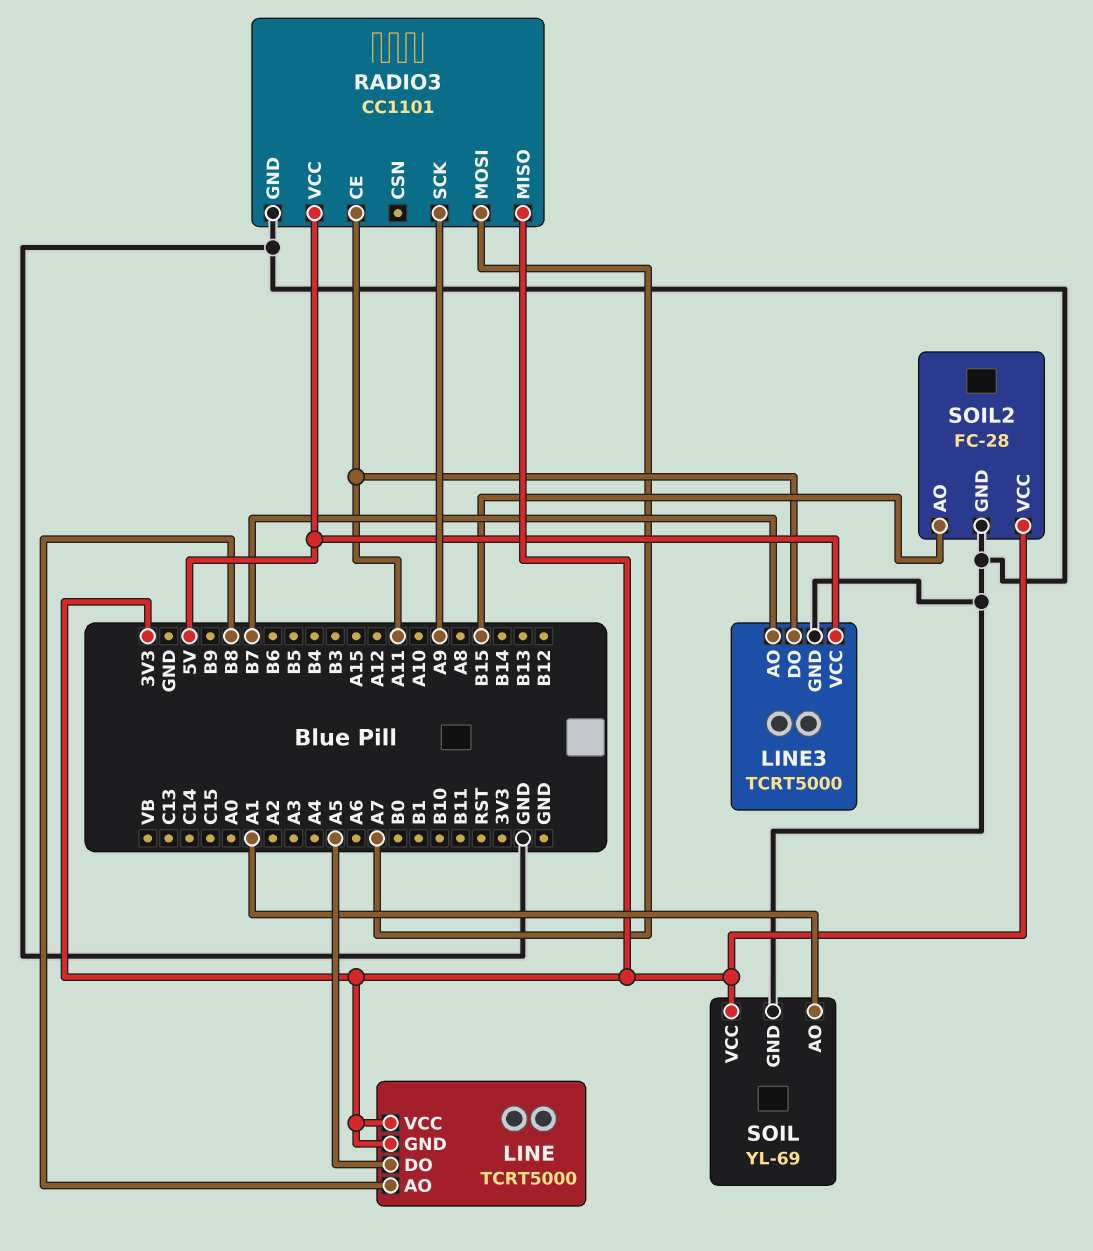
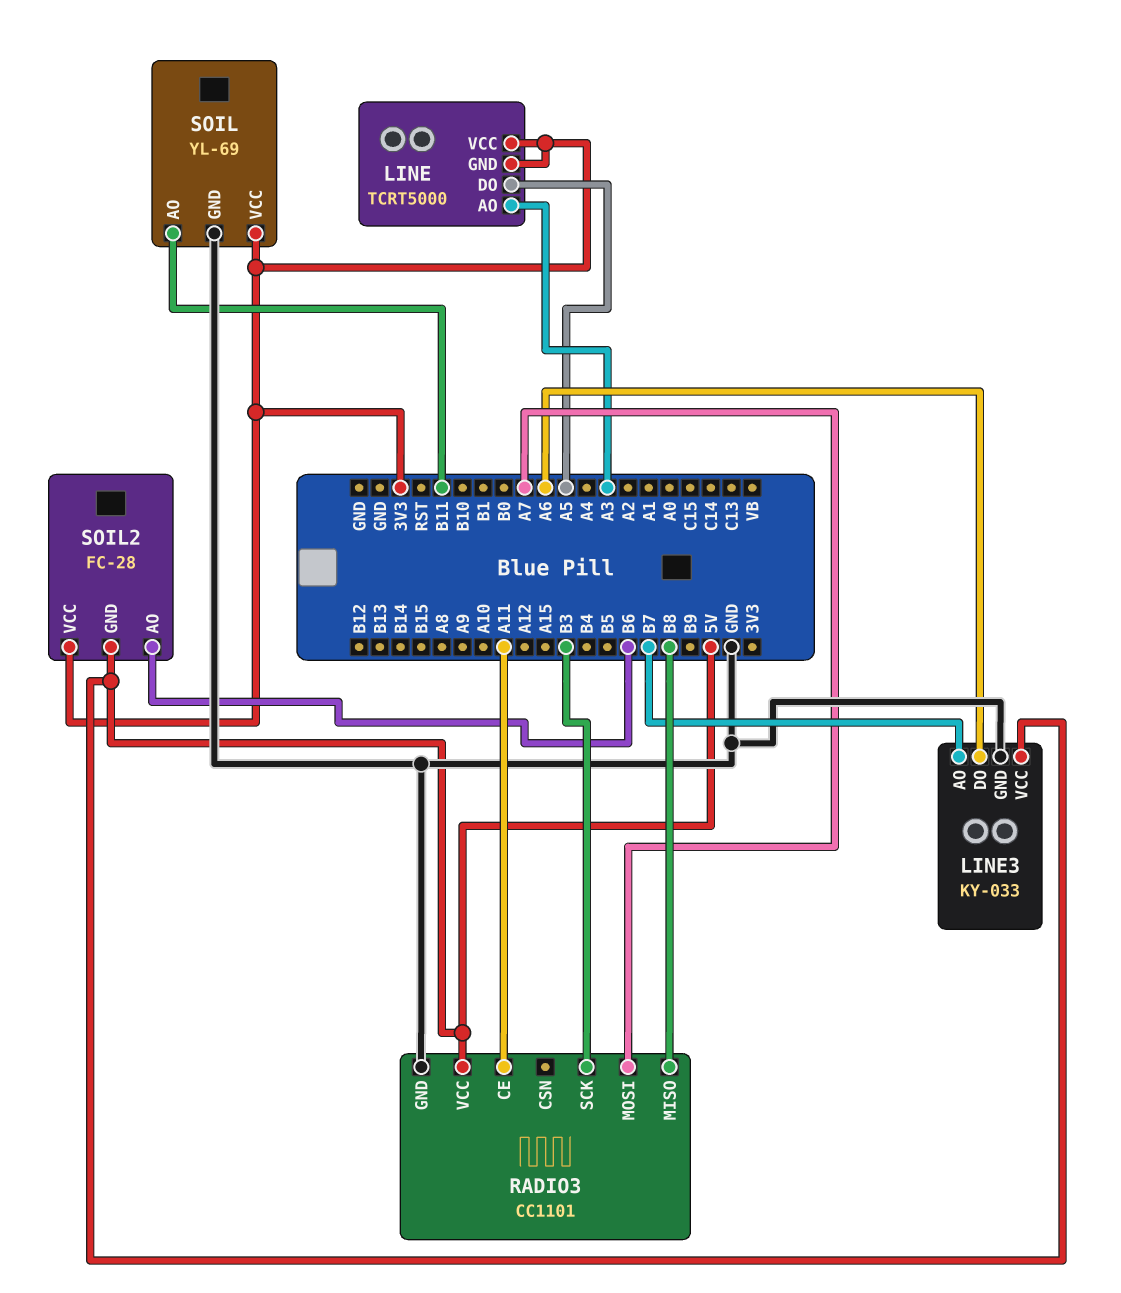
LINE pin AO: B8 -> A3
LINE3: TCRT5000 -> KY-033
LINE3 pin DO: A11 -> A6
RADIO3 pin MISO: 3V3 -> B8
RADIO3 pin SCK: A9 -> B3
SOIL pin AO: A1 -> B11
SOIL2 pin AO: B15 -> B6
SOIL2 pin GND: GND -> 5V

